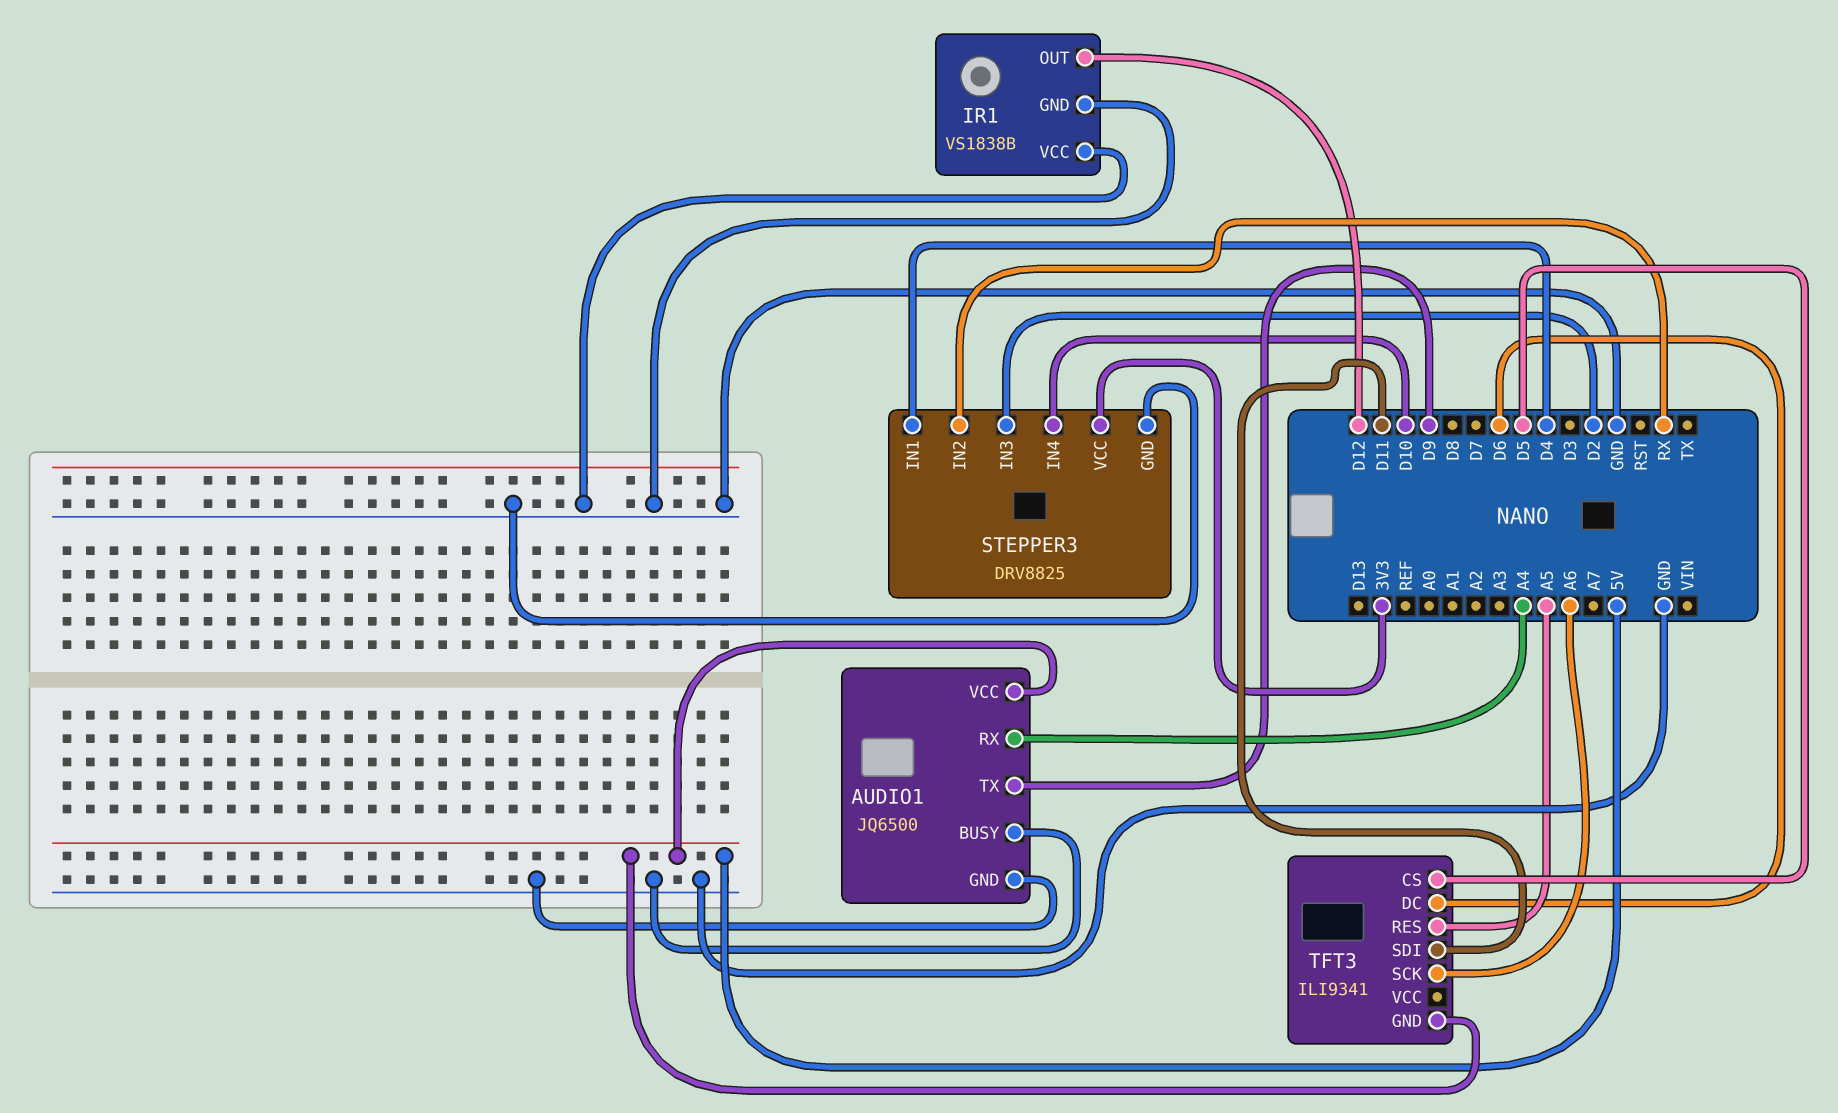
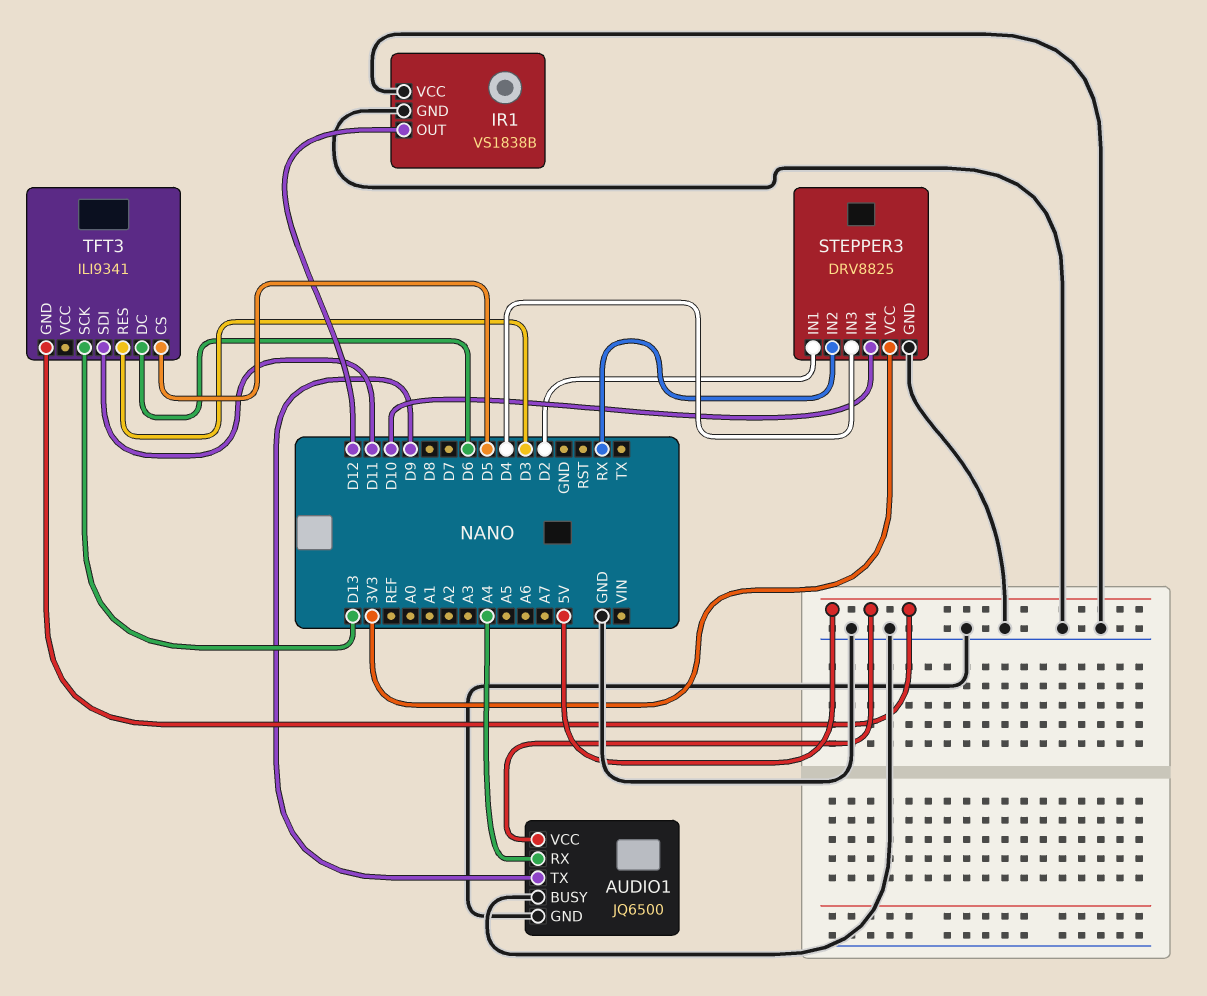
STEPPER3 pin IN1: D4 -> D2
STEPPER3 pin IN3: D2 -> D4
TFT3 pin RES: A5 -> D3
TFT3 pin SCK: A6 -> D13

